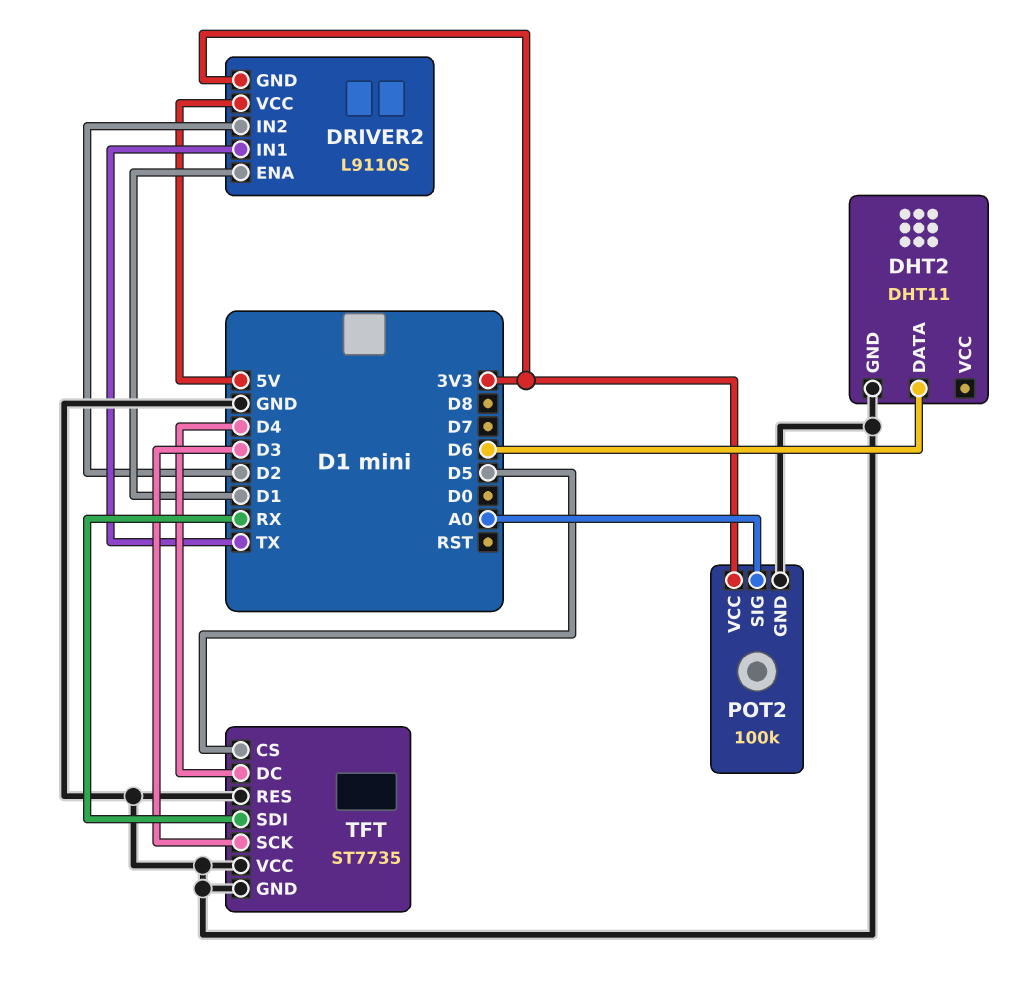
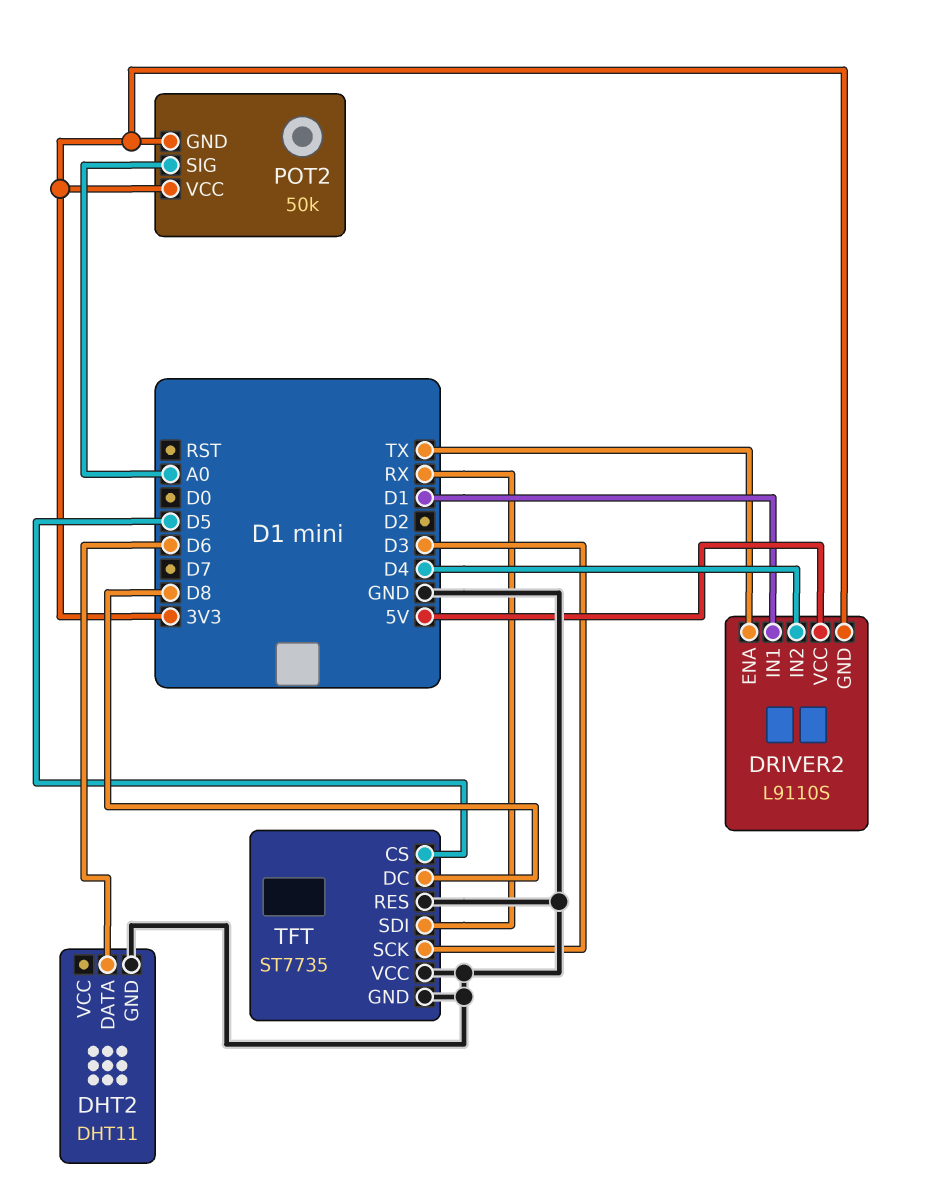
DRIVER2 pin ENA: D1 -> TX
DRIVER2 pin IN1: TX -> D1
DRIVER2 pin IN2: D2 -> D4
POT2: 100k -> 50k
POT2 pin GND: GND -> 3V3
TFT pin DC: D4 -> D8

